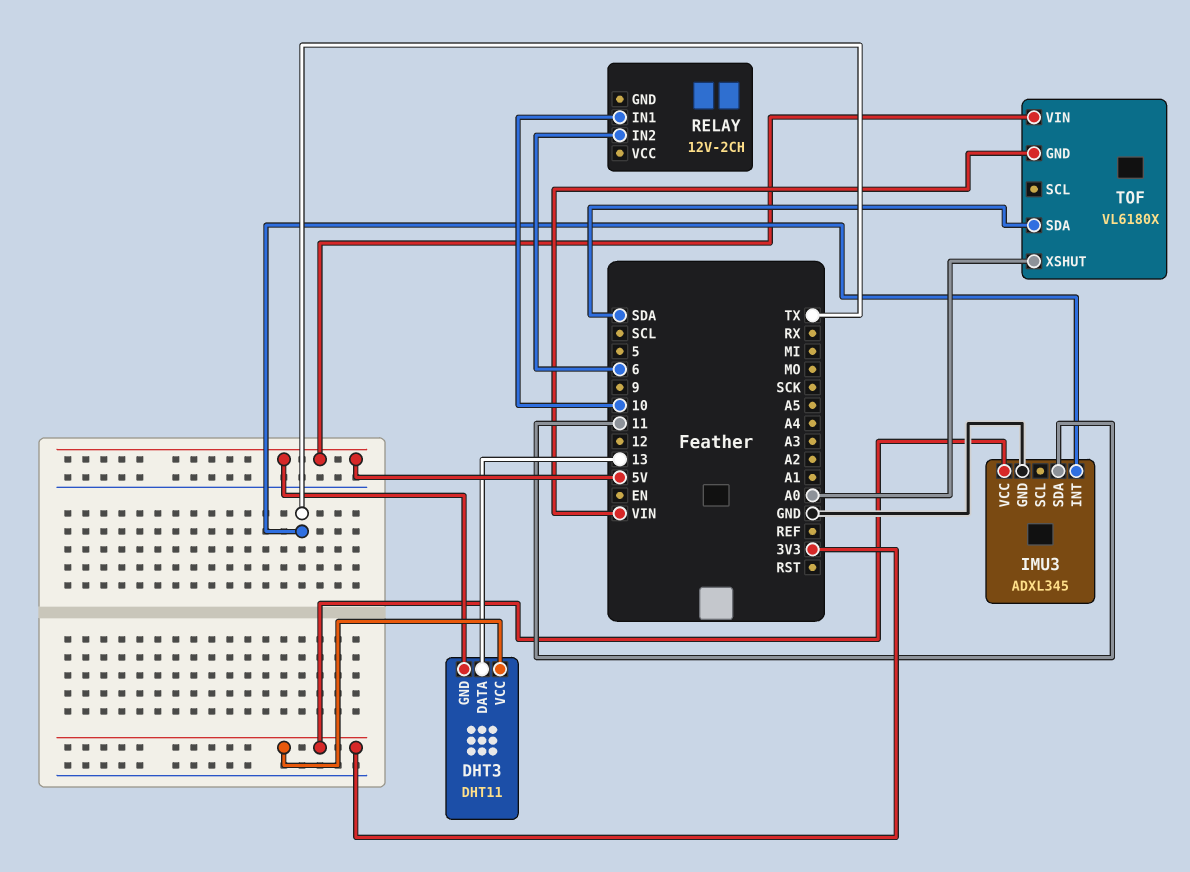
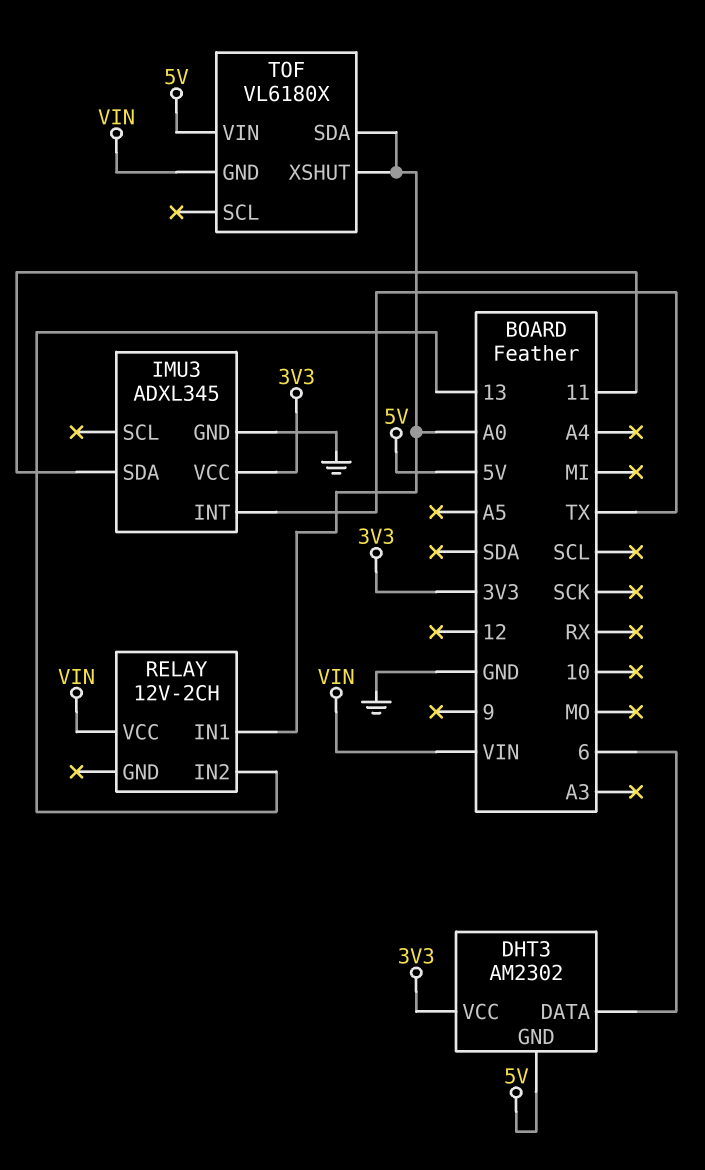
DHT3: DHT11 -> AM2302
DHT3 pin DATA: 13 -> 6
RELAY pin IN1: 10 -> A0
RELAY pin IN2: 6 -> 13
RELAY pin VCC: none -> VIN
TOF pin SDA: SDA -> A0

